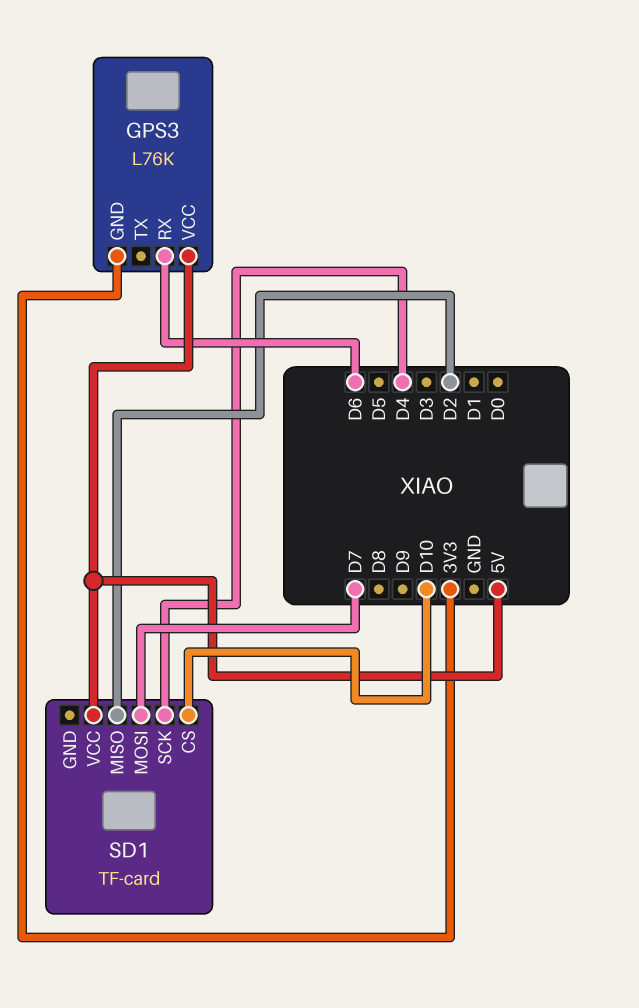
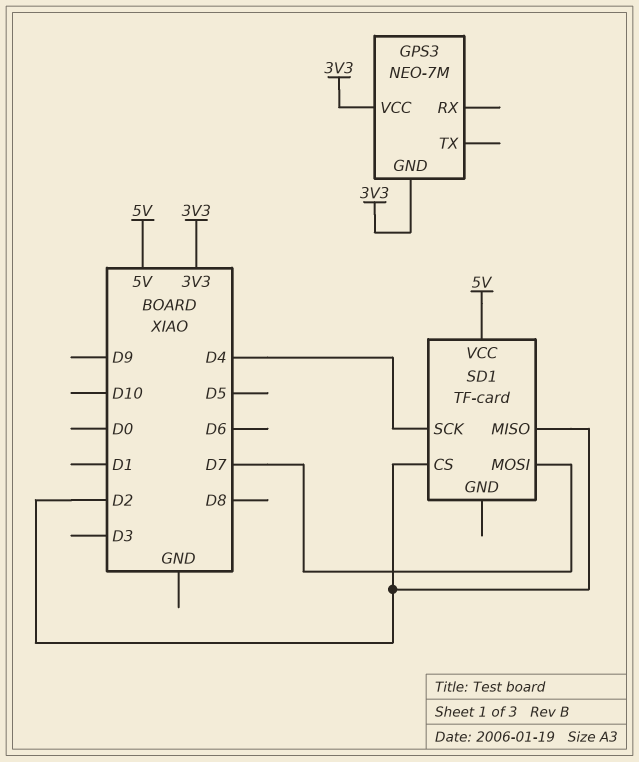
GPS3: L76K -> NEO-7M
GPS3 pin RX: D6 -> none
GPS3 pin VCC: 5V -> 3V3
SD1 pin CS: D10 -> D2

